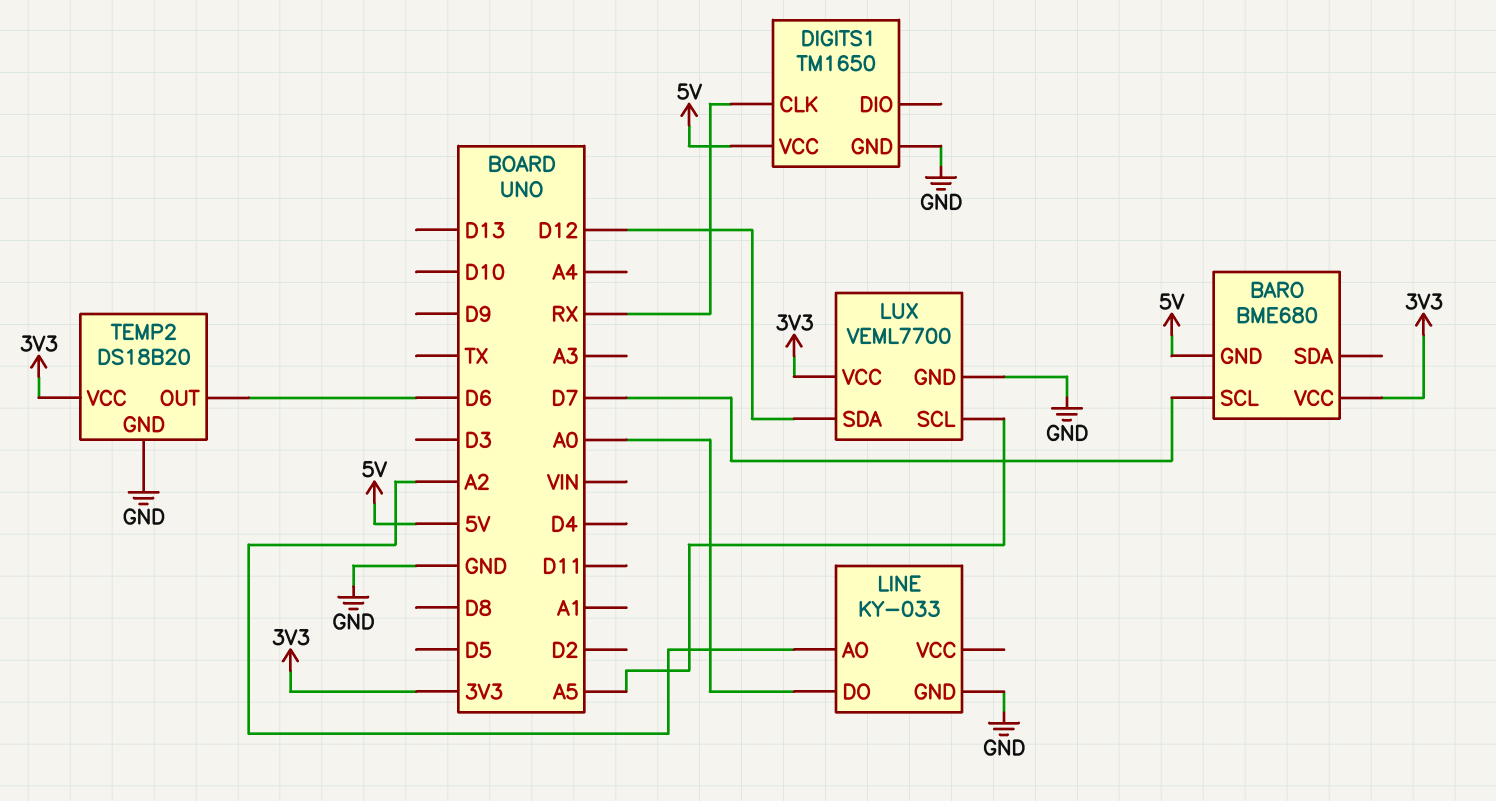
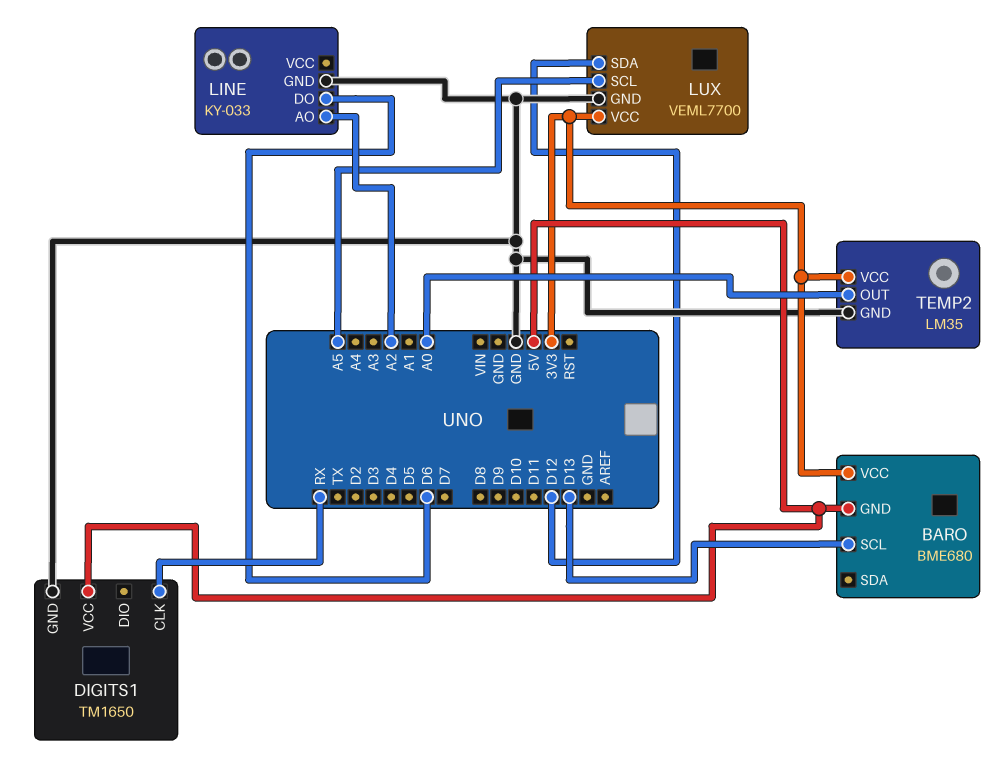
BARO pin SCL: D7 -> D13
LINE pin DO: A0 -> D6
TEMP2: DS18B20 -> LM35
TEMP2 pin OUT: D6 -> A0

